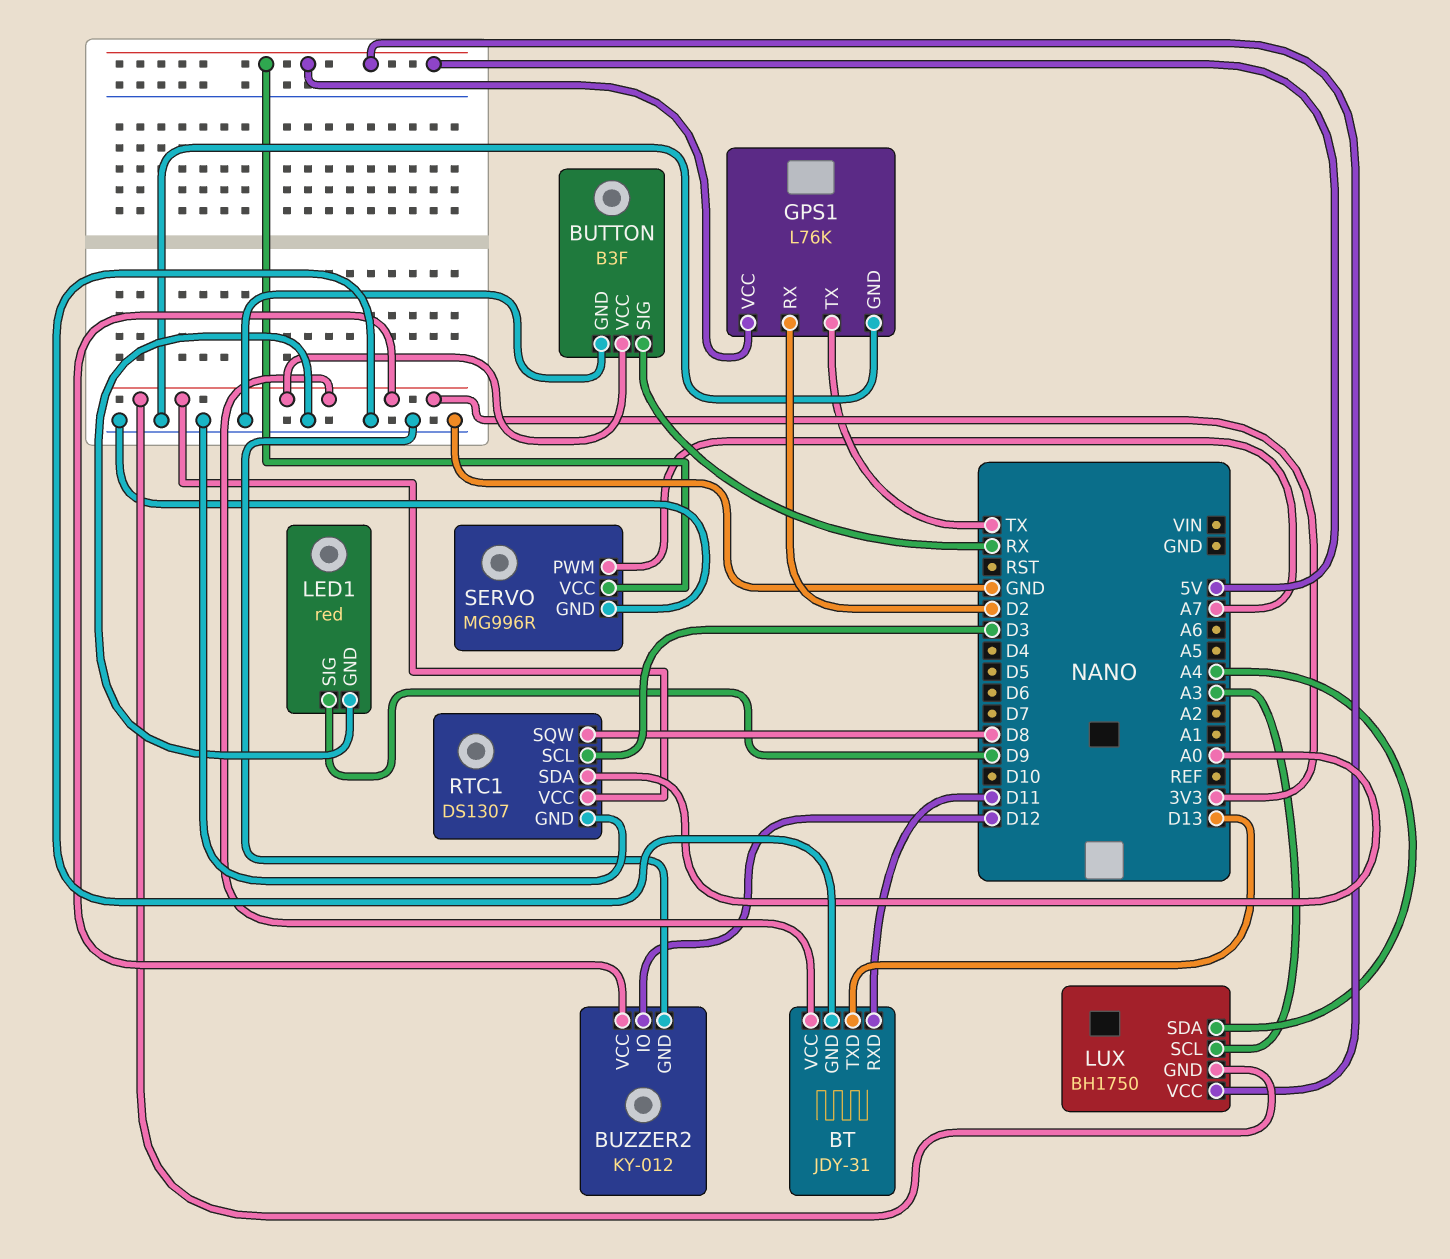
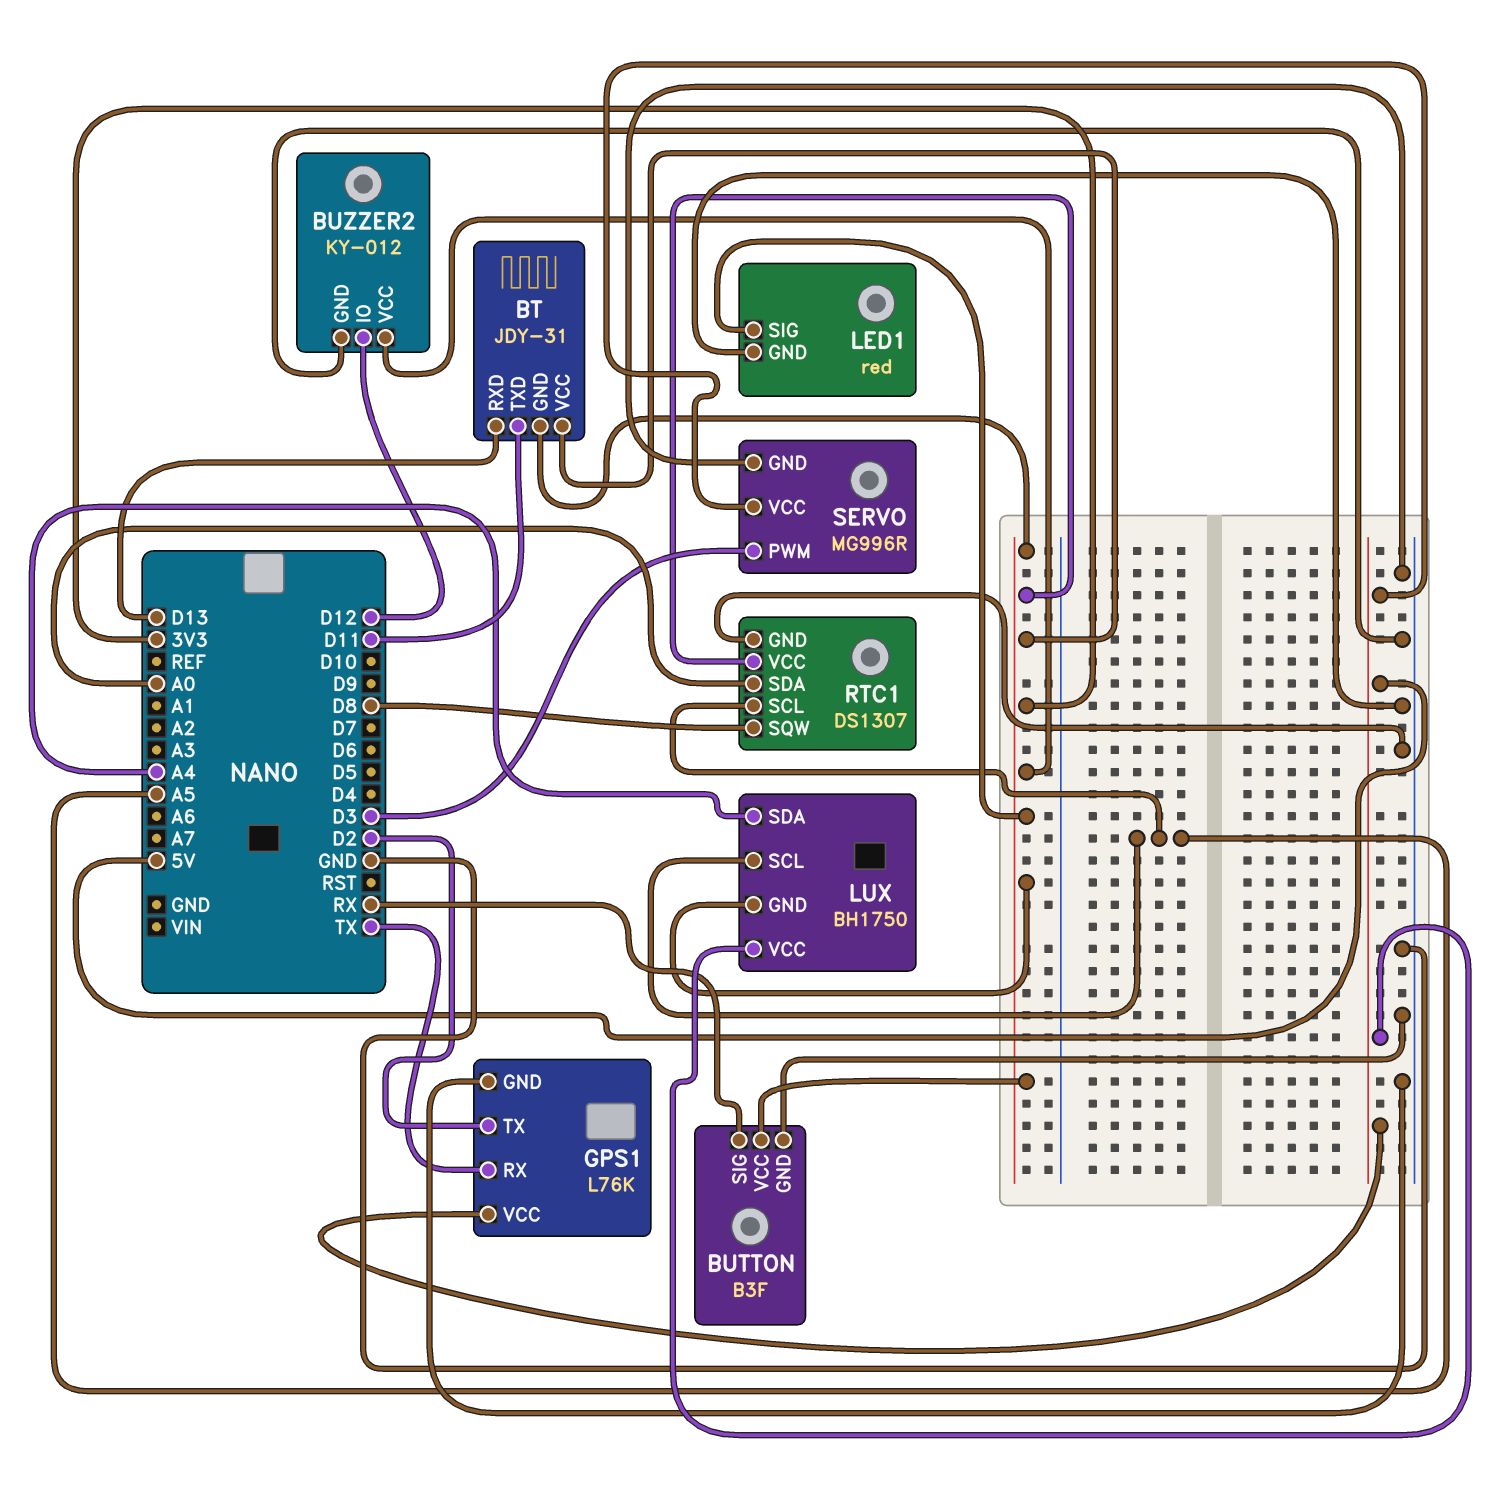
BT pin GND: GND -> 3V3
BT pin RXD: D11 -> D13
BT pin TXD: D13 -> D11
GPS1 pin RX: D2 -> TX
GPS1 pin TX: TX -> D2
LED1 pin SIG: D9 -> 3V3
LUX pin SCL: A3 -> A5
RTC1 pin SCL: D3 -> A5
SERVO pin PWM: A7 -> D3

